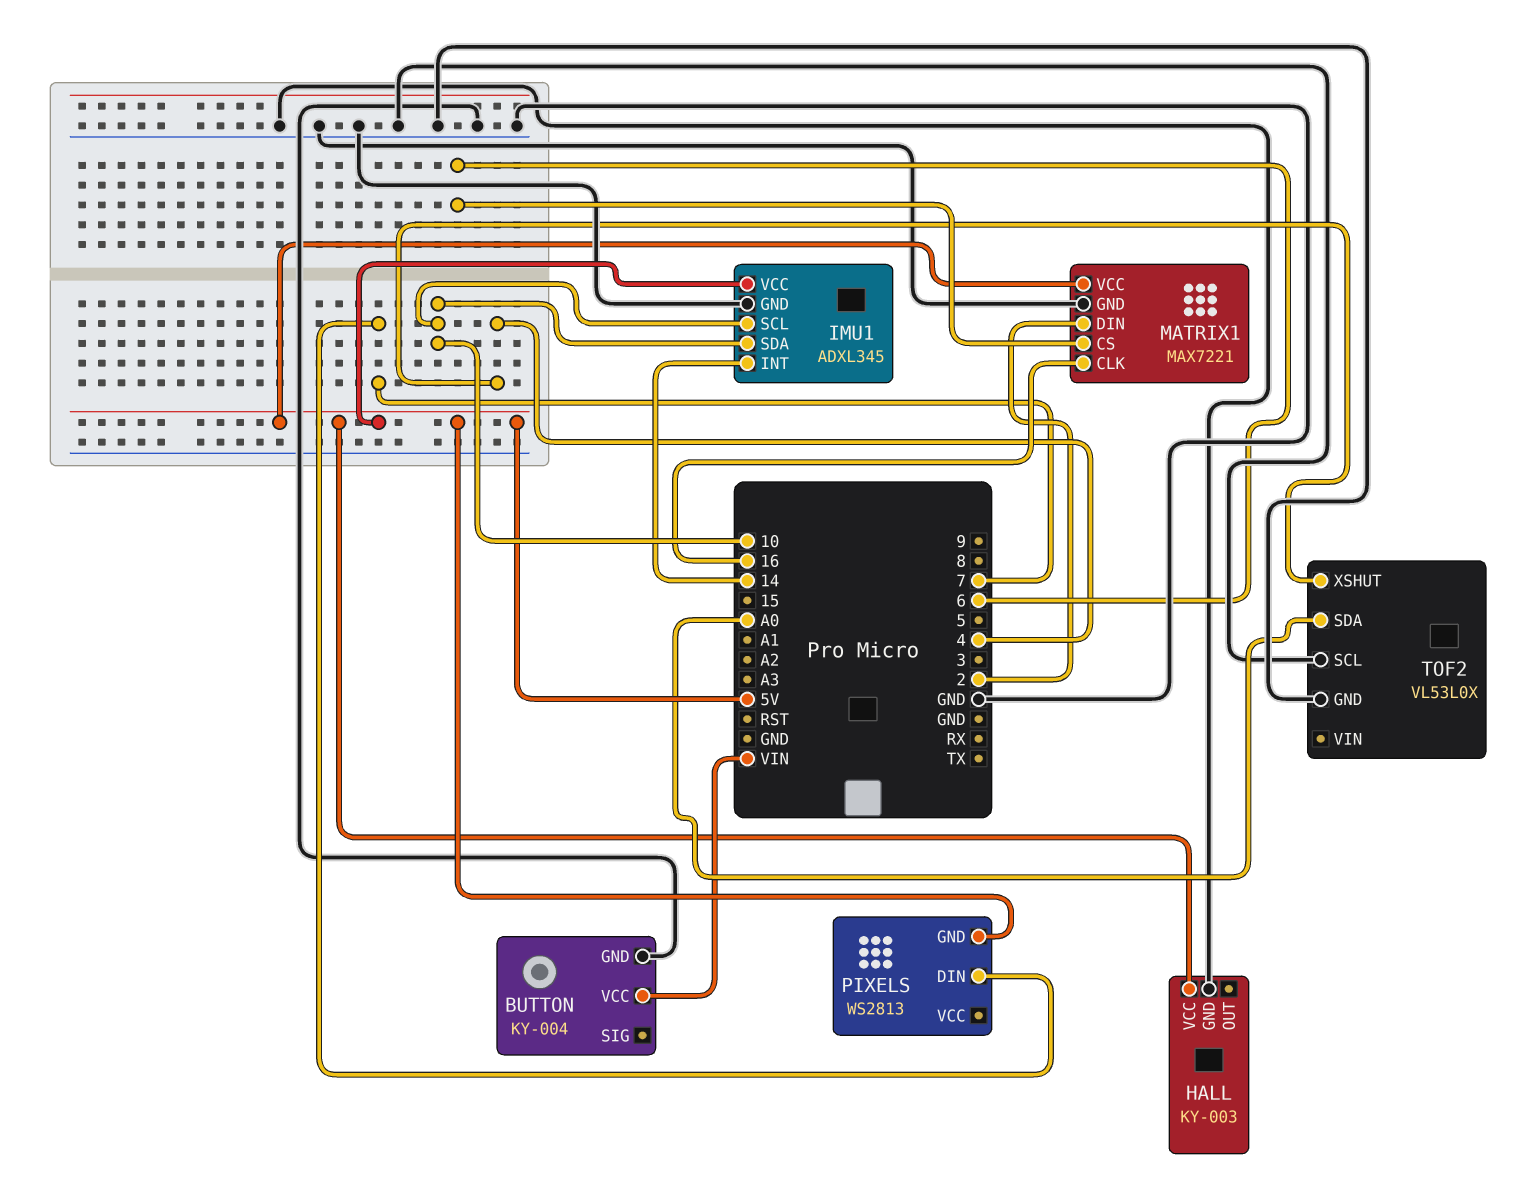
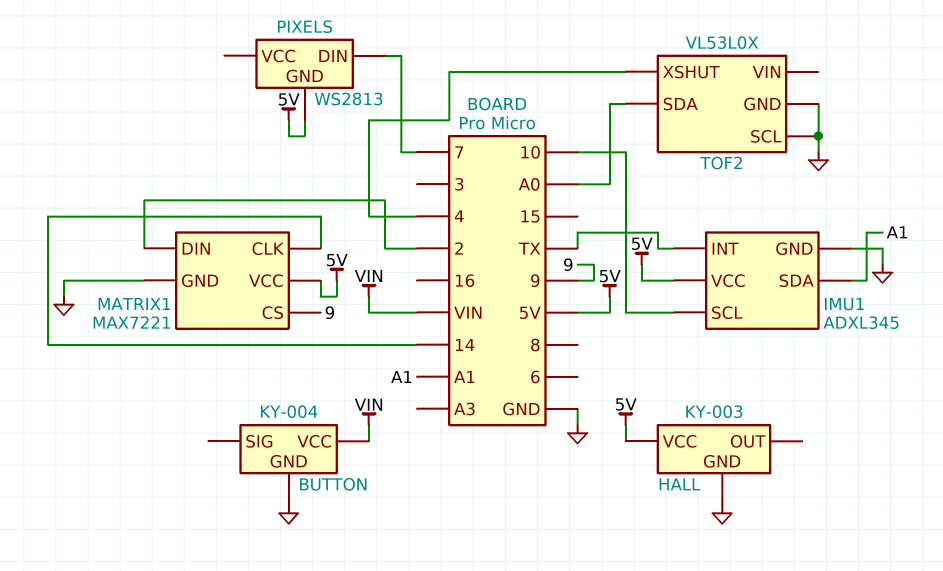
IMU1 pin INT: 14 -> TX
IMU1 pin SDA: 10 -> A1
MATRIX1 pin CLK: 16 -> 14
MATRIX1 pin CS: 6 -> 9

